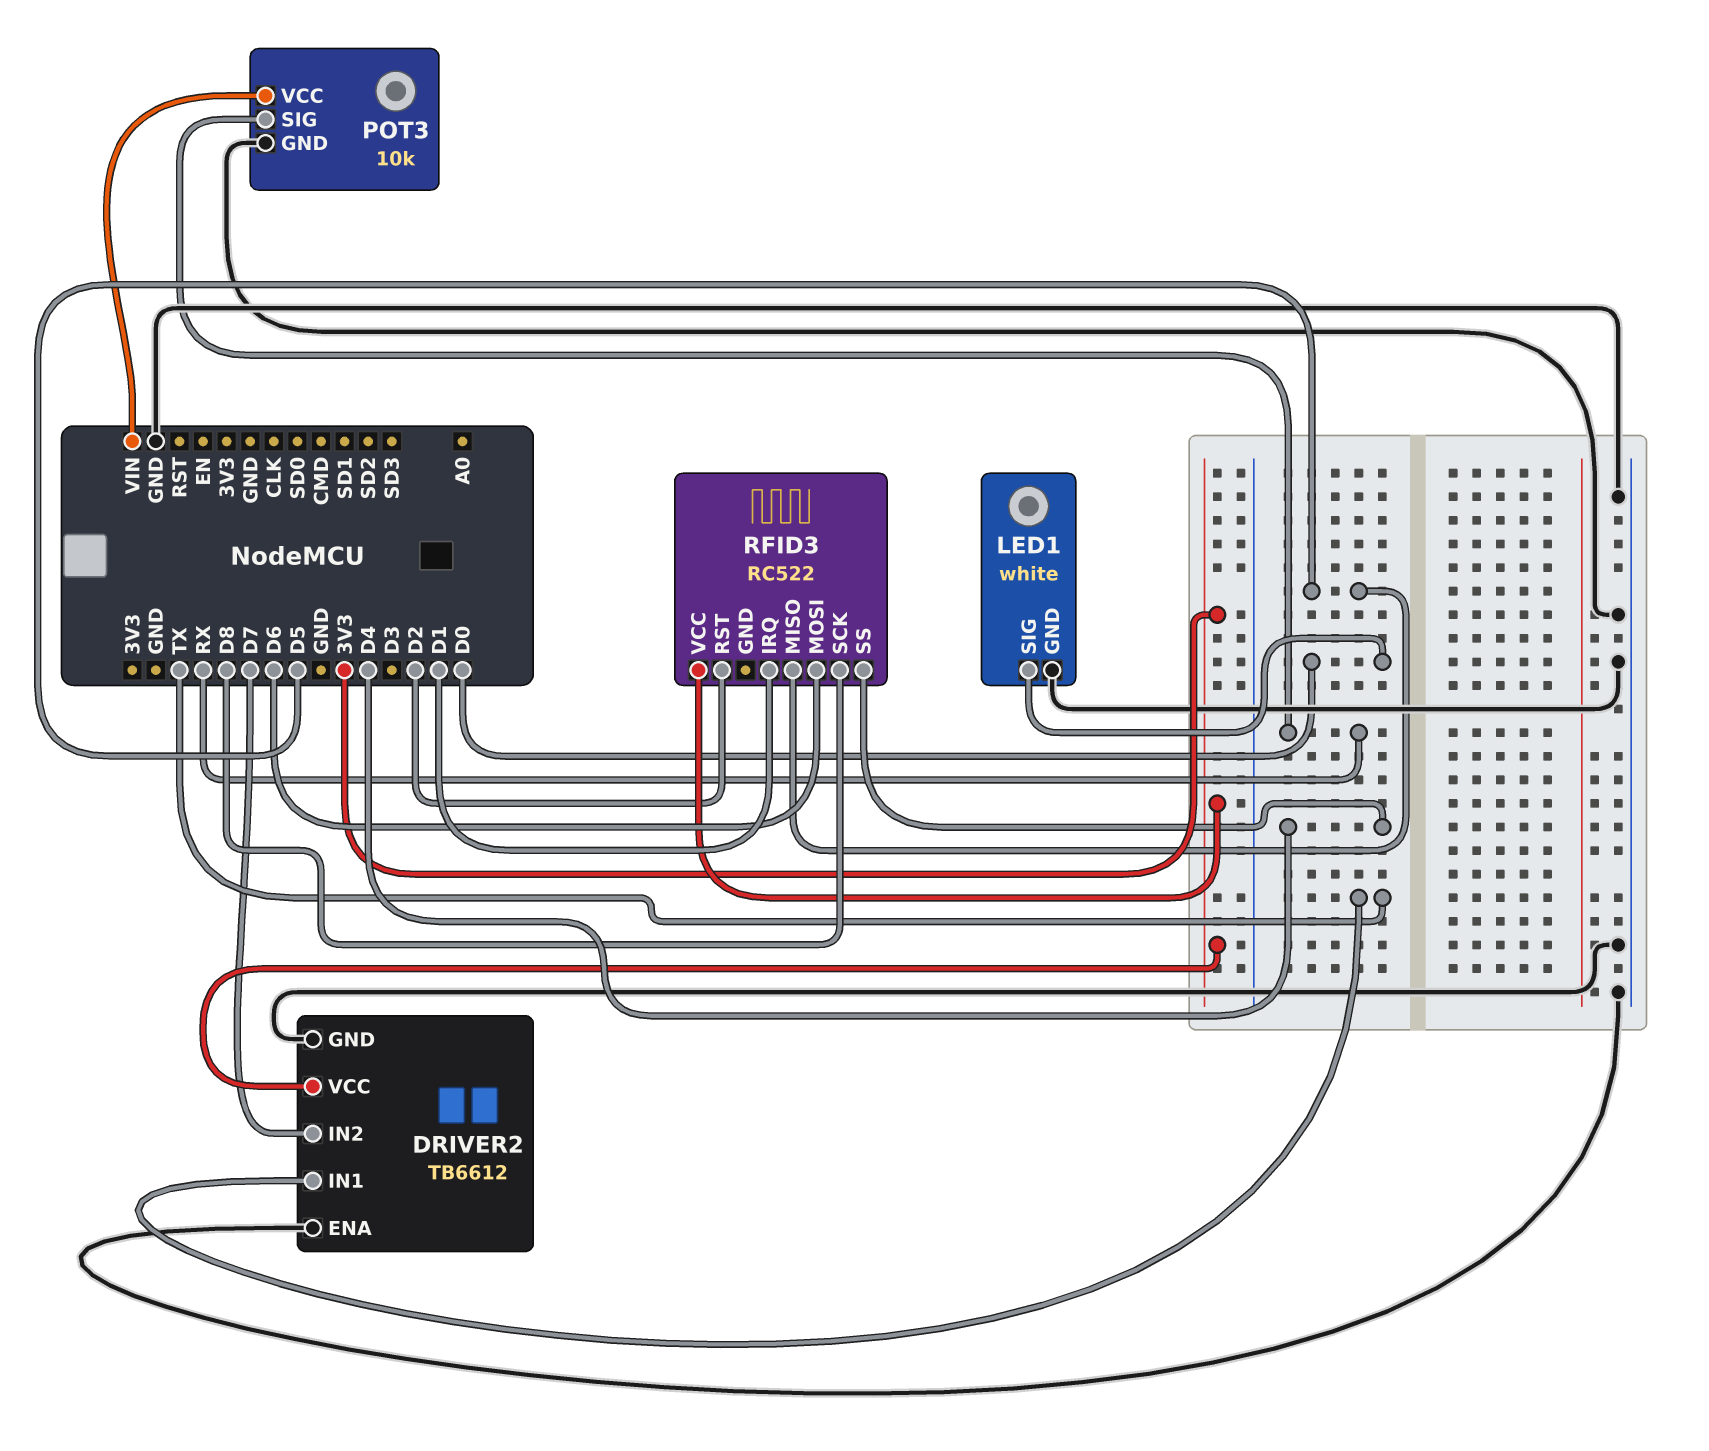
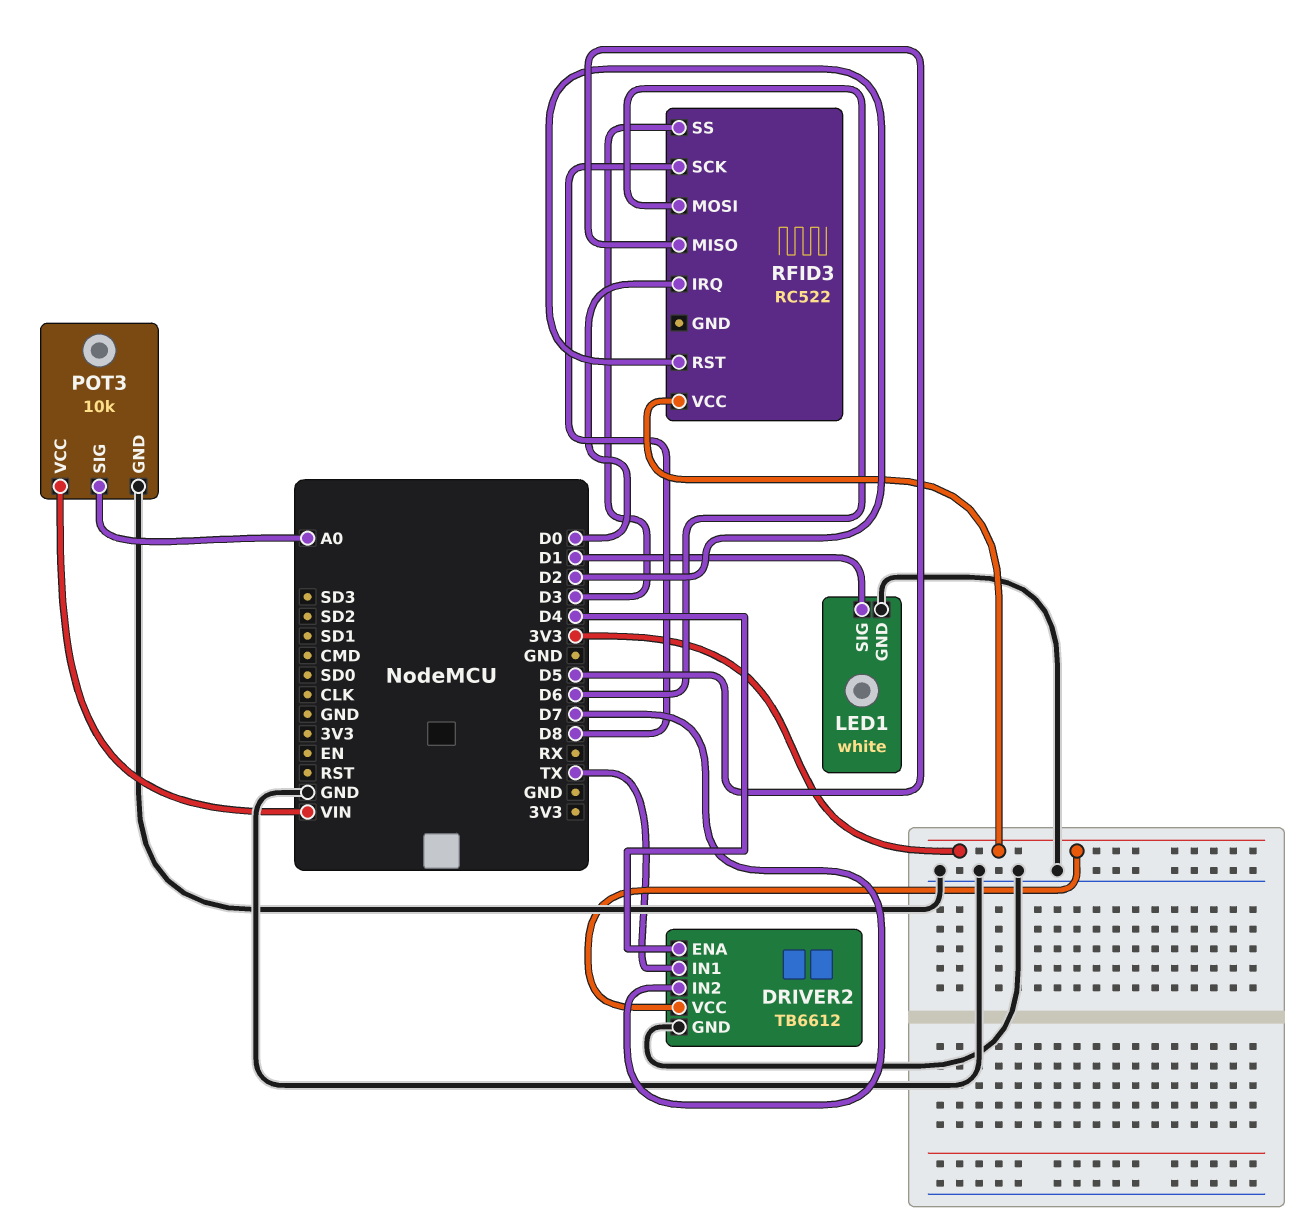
DRIVER2 pin ENA: GND -> D4
LED1 pin SIG: D0 -> D1
POT3 pin SIG: RX -> A0
RFID3 pin IRQ: D1 -> D0
RFID3 pin SS: D4 -> D3

